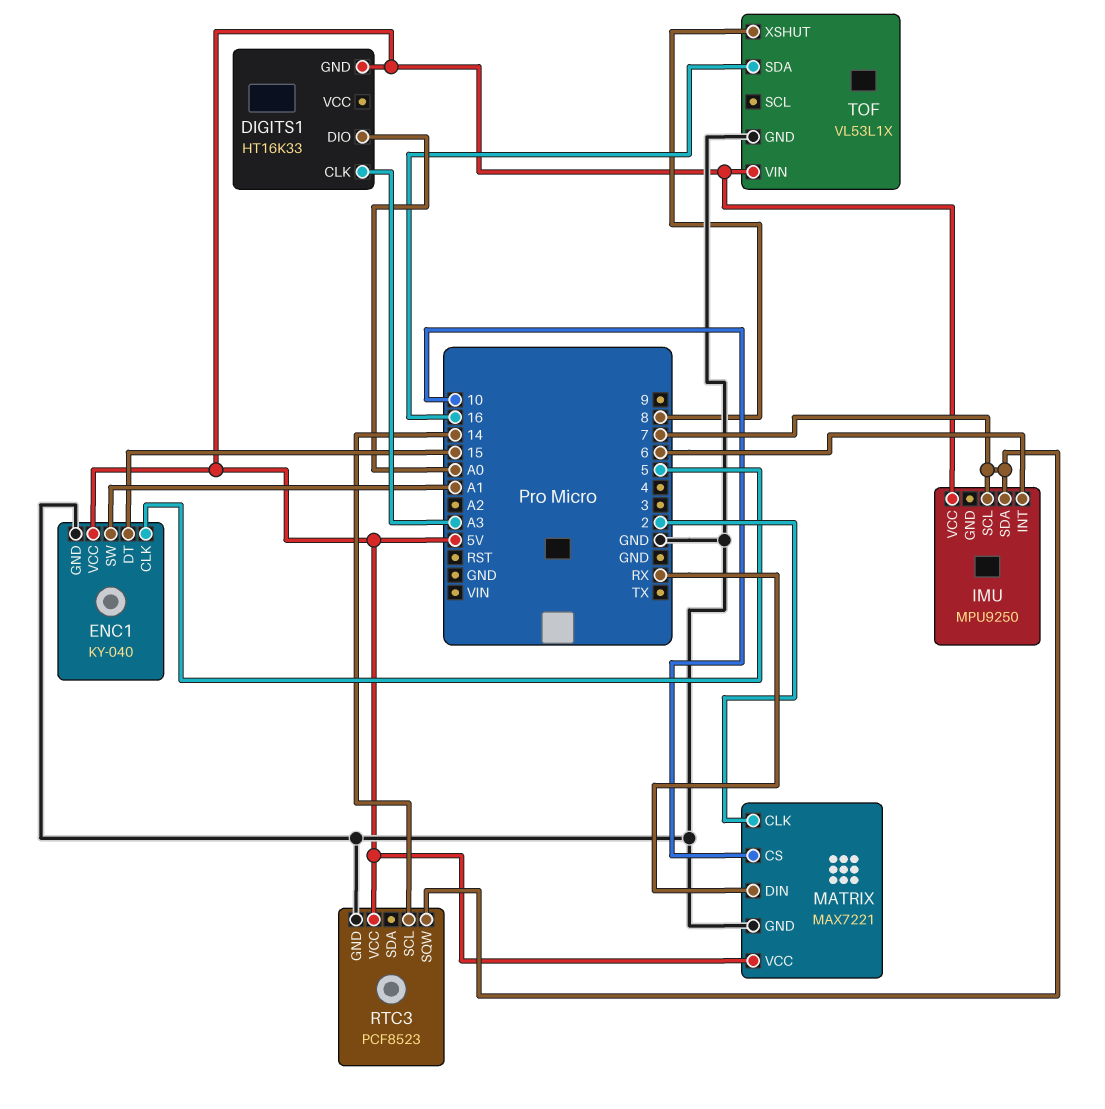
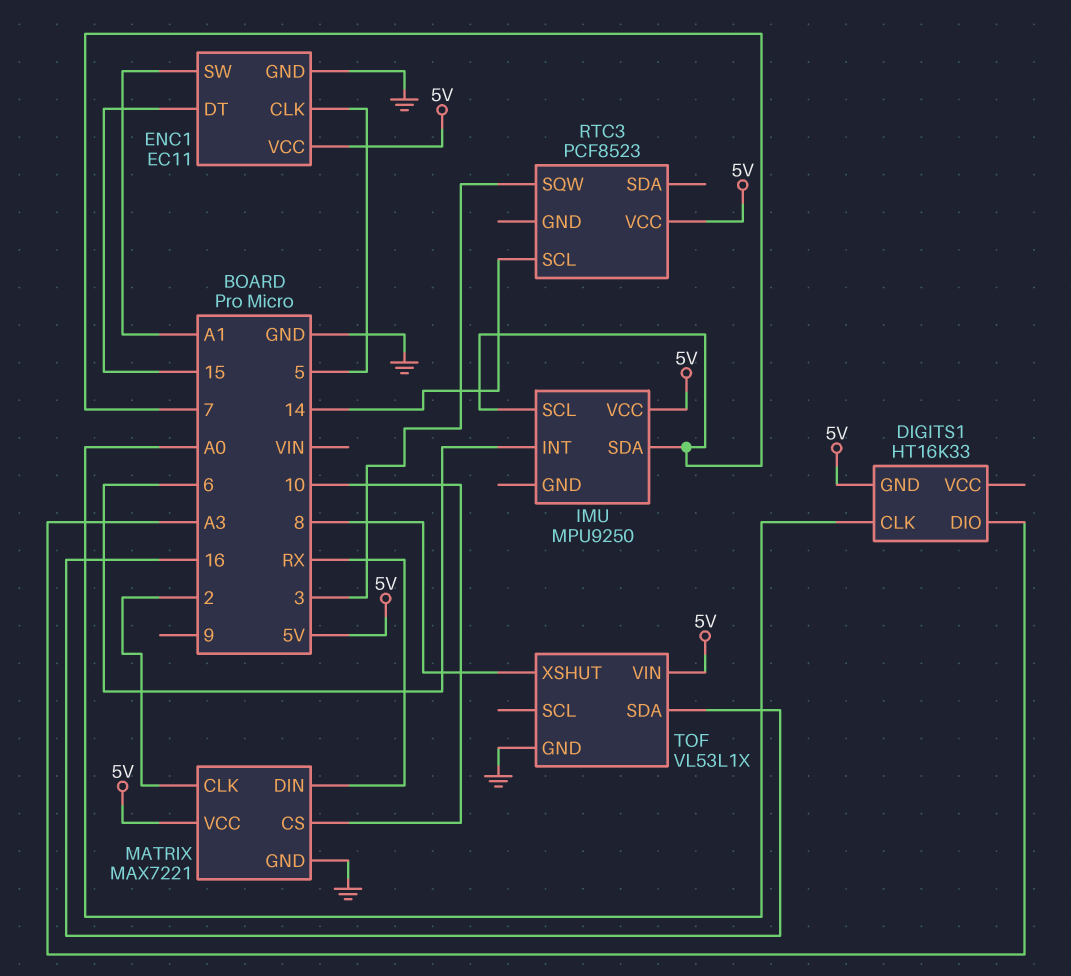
DIGITS1 pin CLK: A3 -> A0
DIGITS1 pin DIO: A0 -> A3
ENC1: KY-040 -> EC11
RTC3 pin GND: GND -> none
RTC3 pin SQW: 7 -> 3

